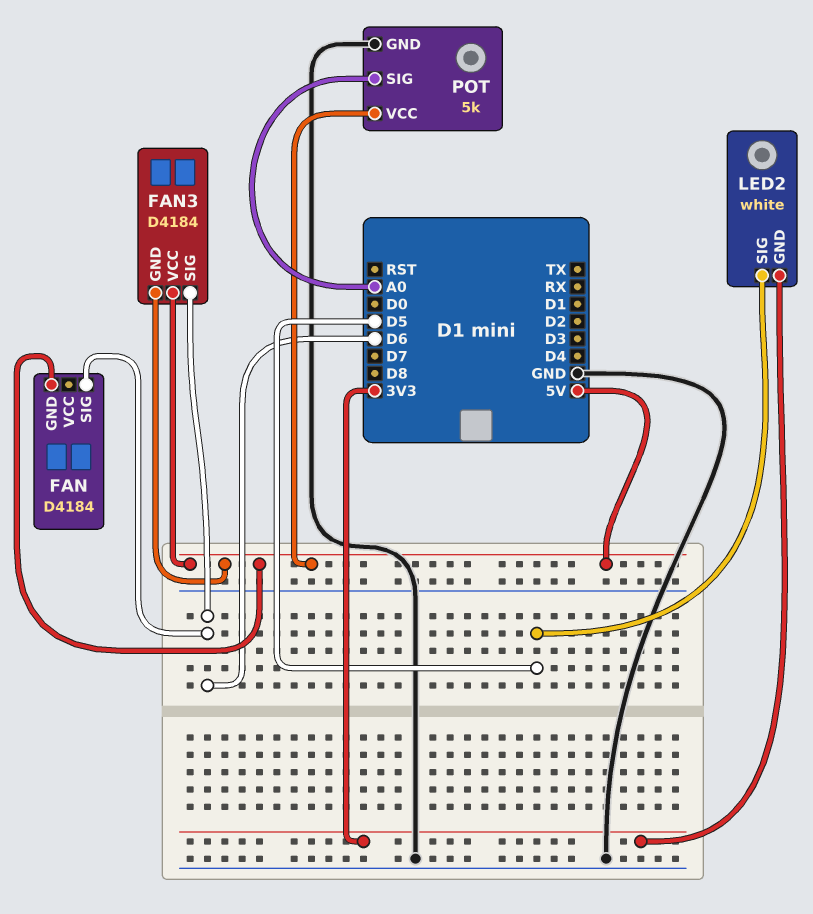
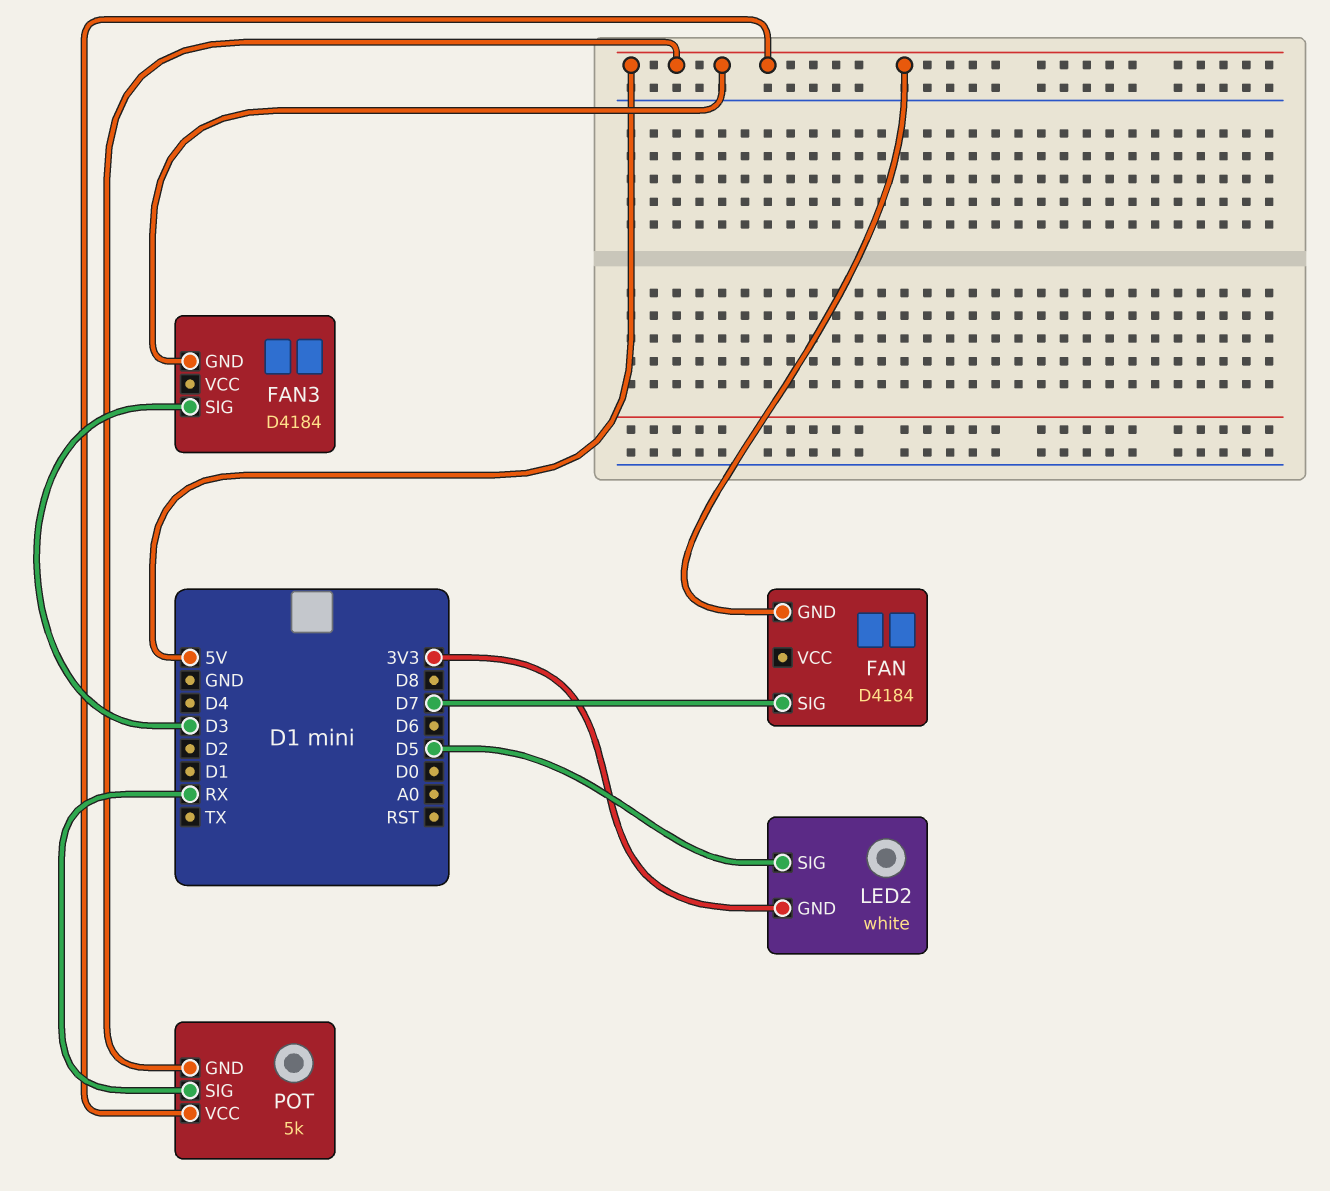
FAN pin SIG: D6 -> D7
FAN3 pin SIG: D6 -> D3
FAN3 pin VCC: 5V -> none
POT pin GND: GND -> 5V
POT pin SIG: A0 -> RX

